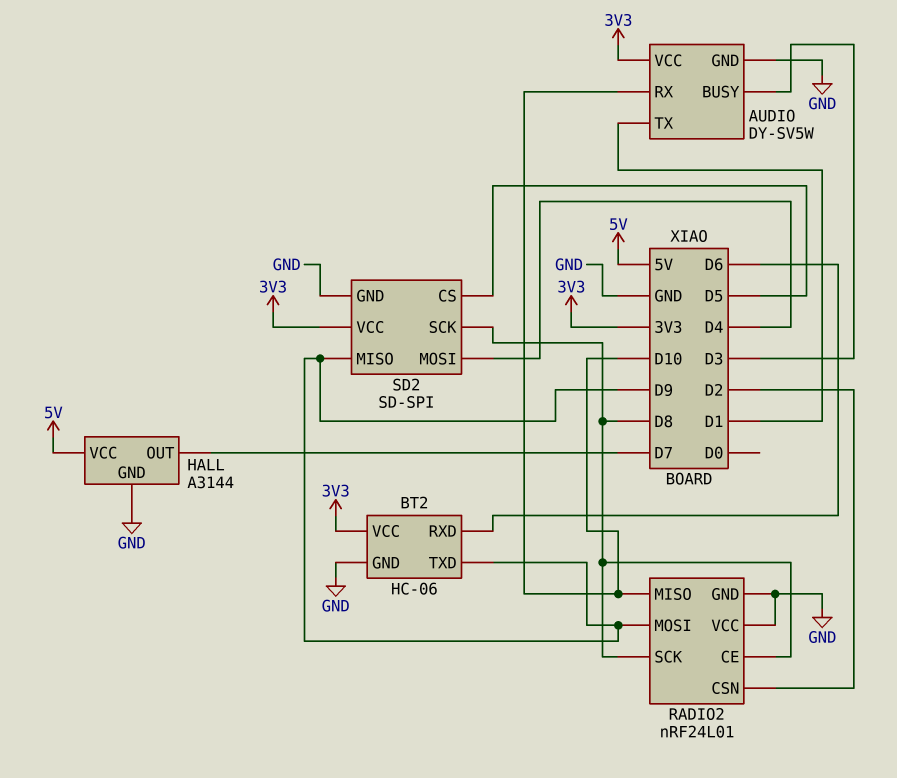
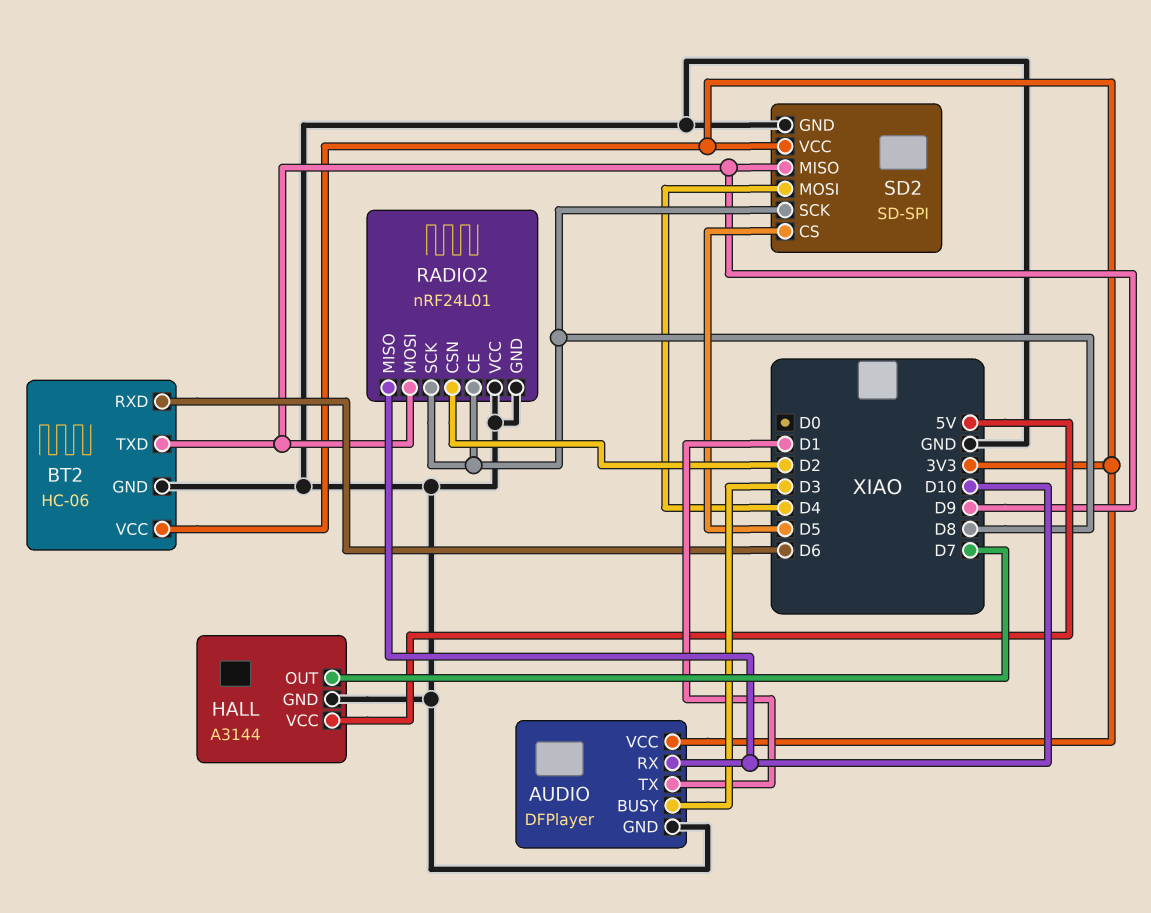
AUDIO: DY-SV5W -> DFPlayer

